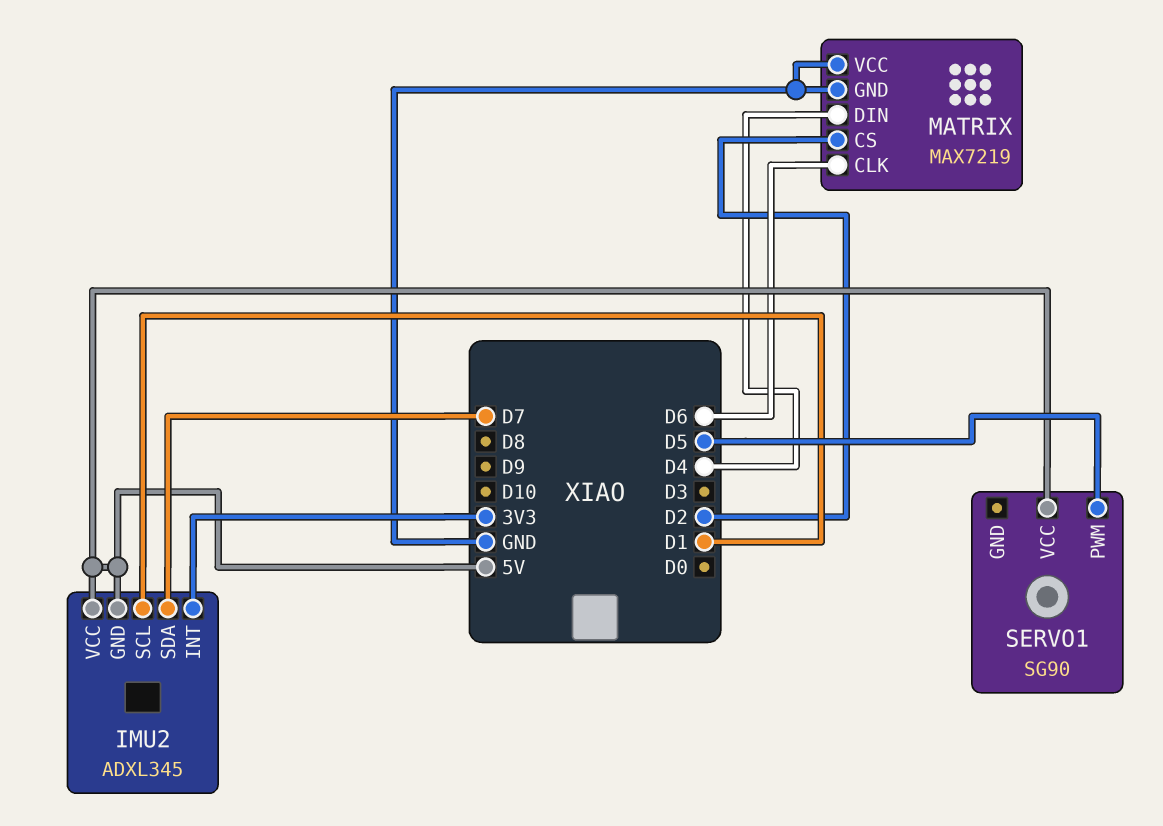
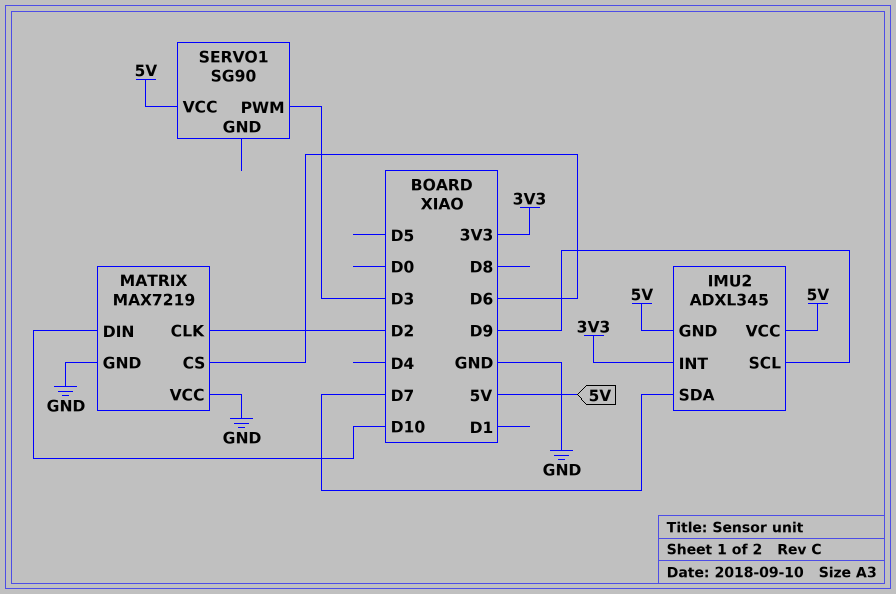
IMU2 pin SCL: D1 -> D9
MATRIX pin CLK: D6 -> D2
MATRIX pin CS: D2 -> D6
MATRIX pin DIN: D4 -> D10
SERVO1 pin PWM: D5 -> D3

